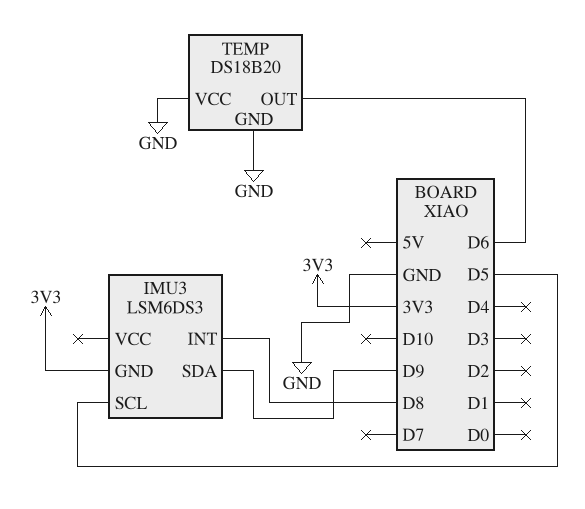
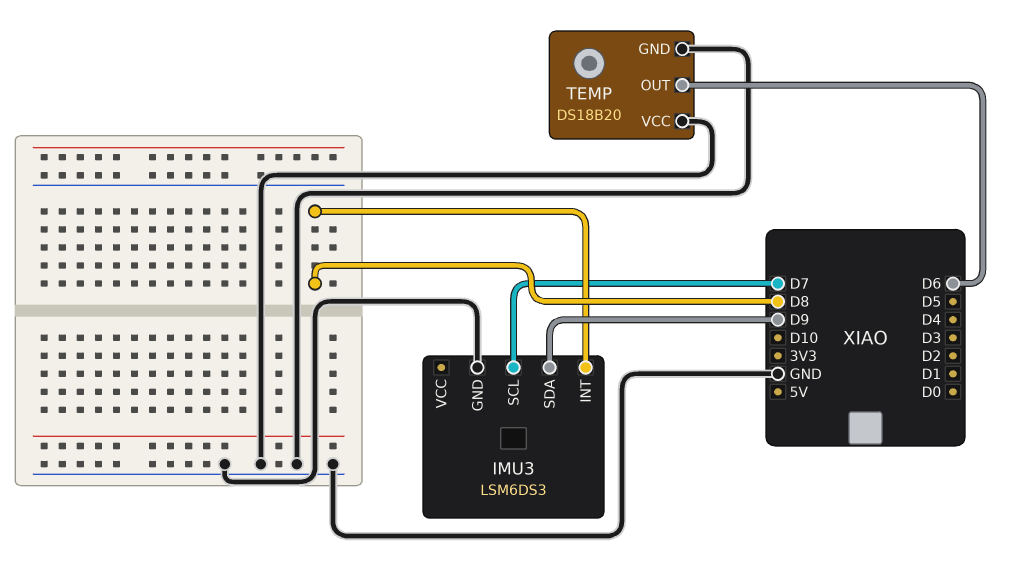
IMU3 pin GND: 3V3 -> GND
IMU3 pin SCL: D5 -> D7

